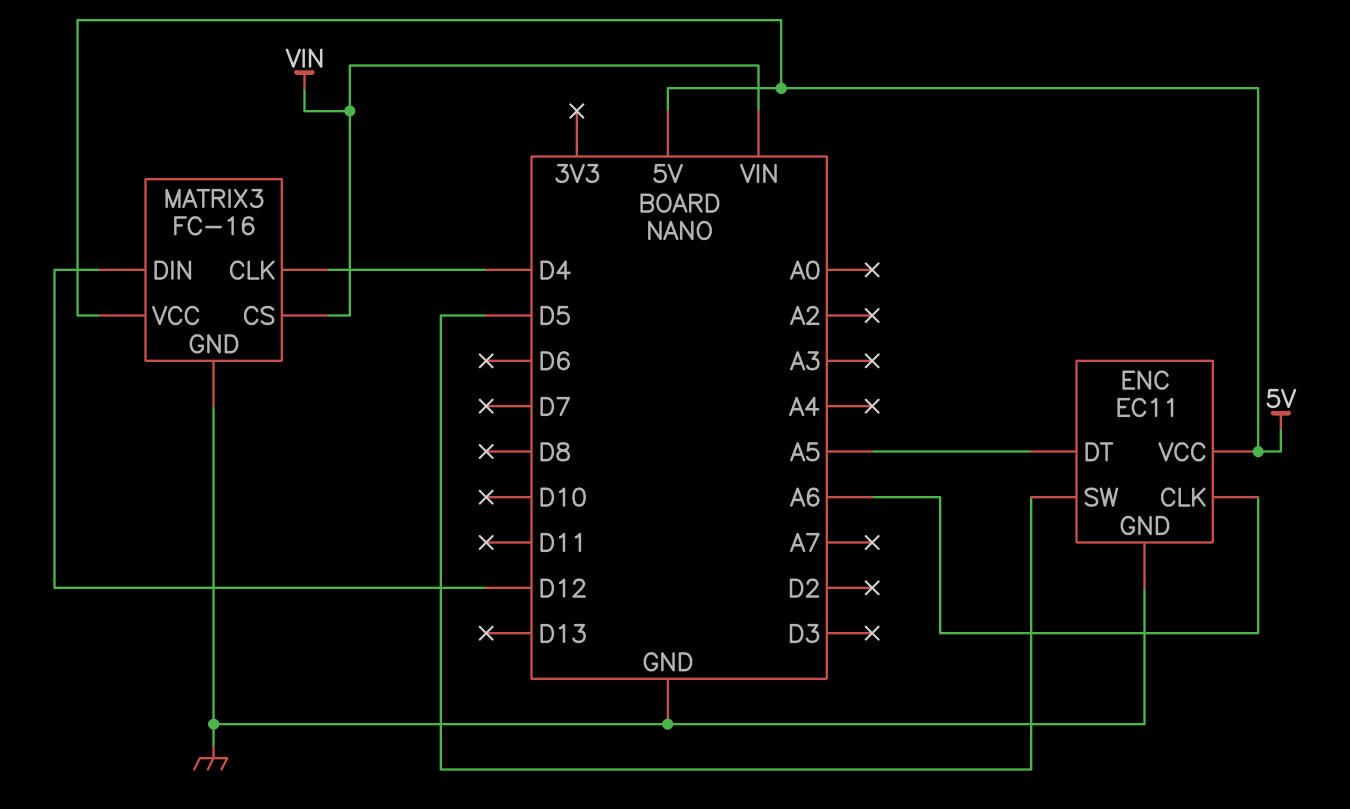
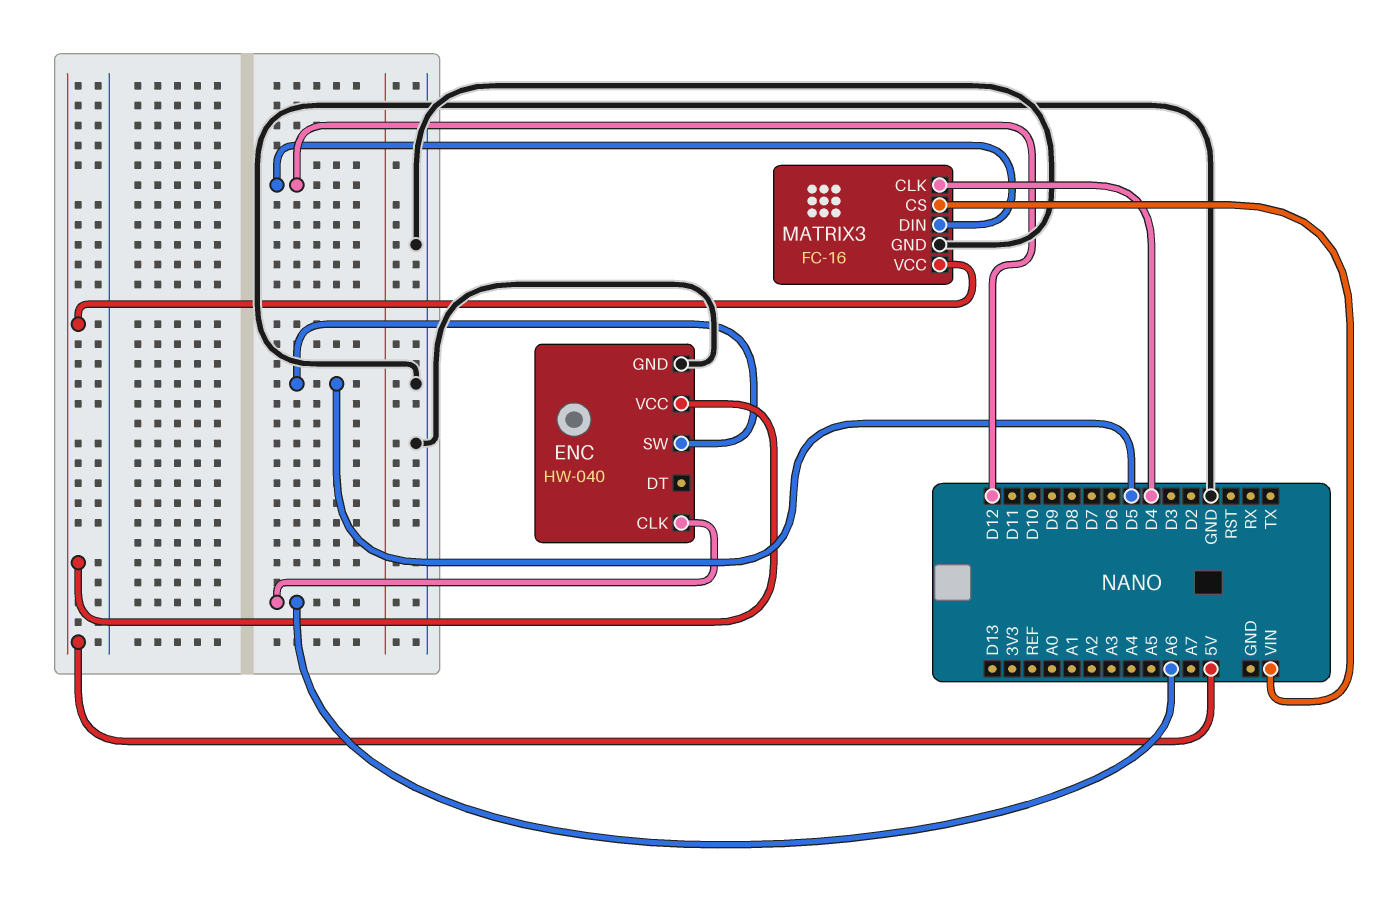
ENC: EC11 -> HW-040
ENC pin DT: A5 -> none

